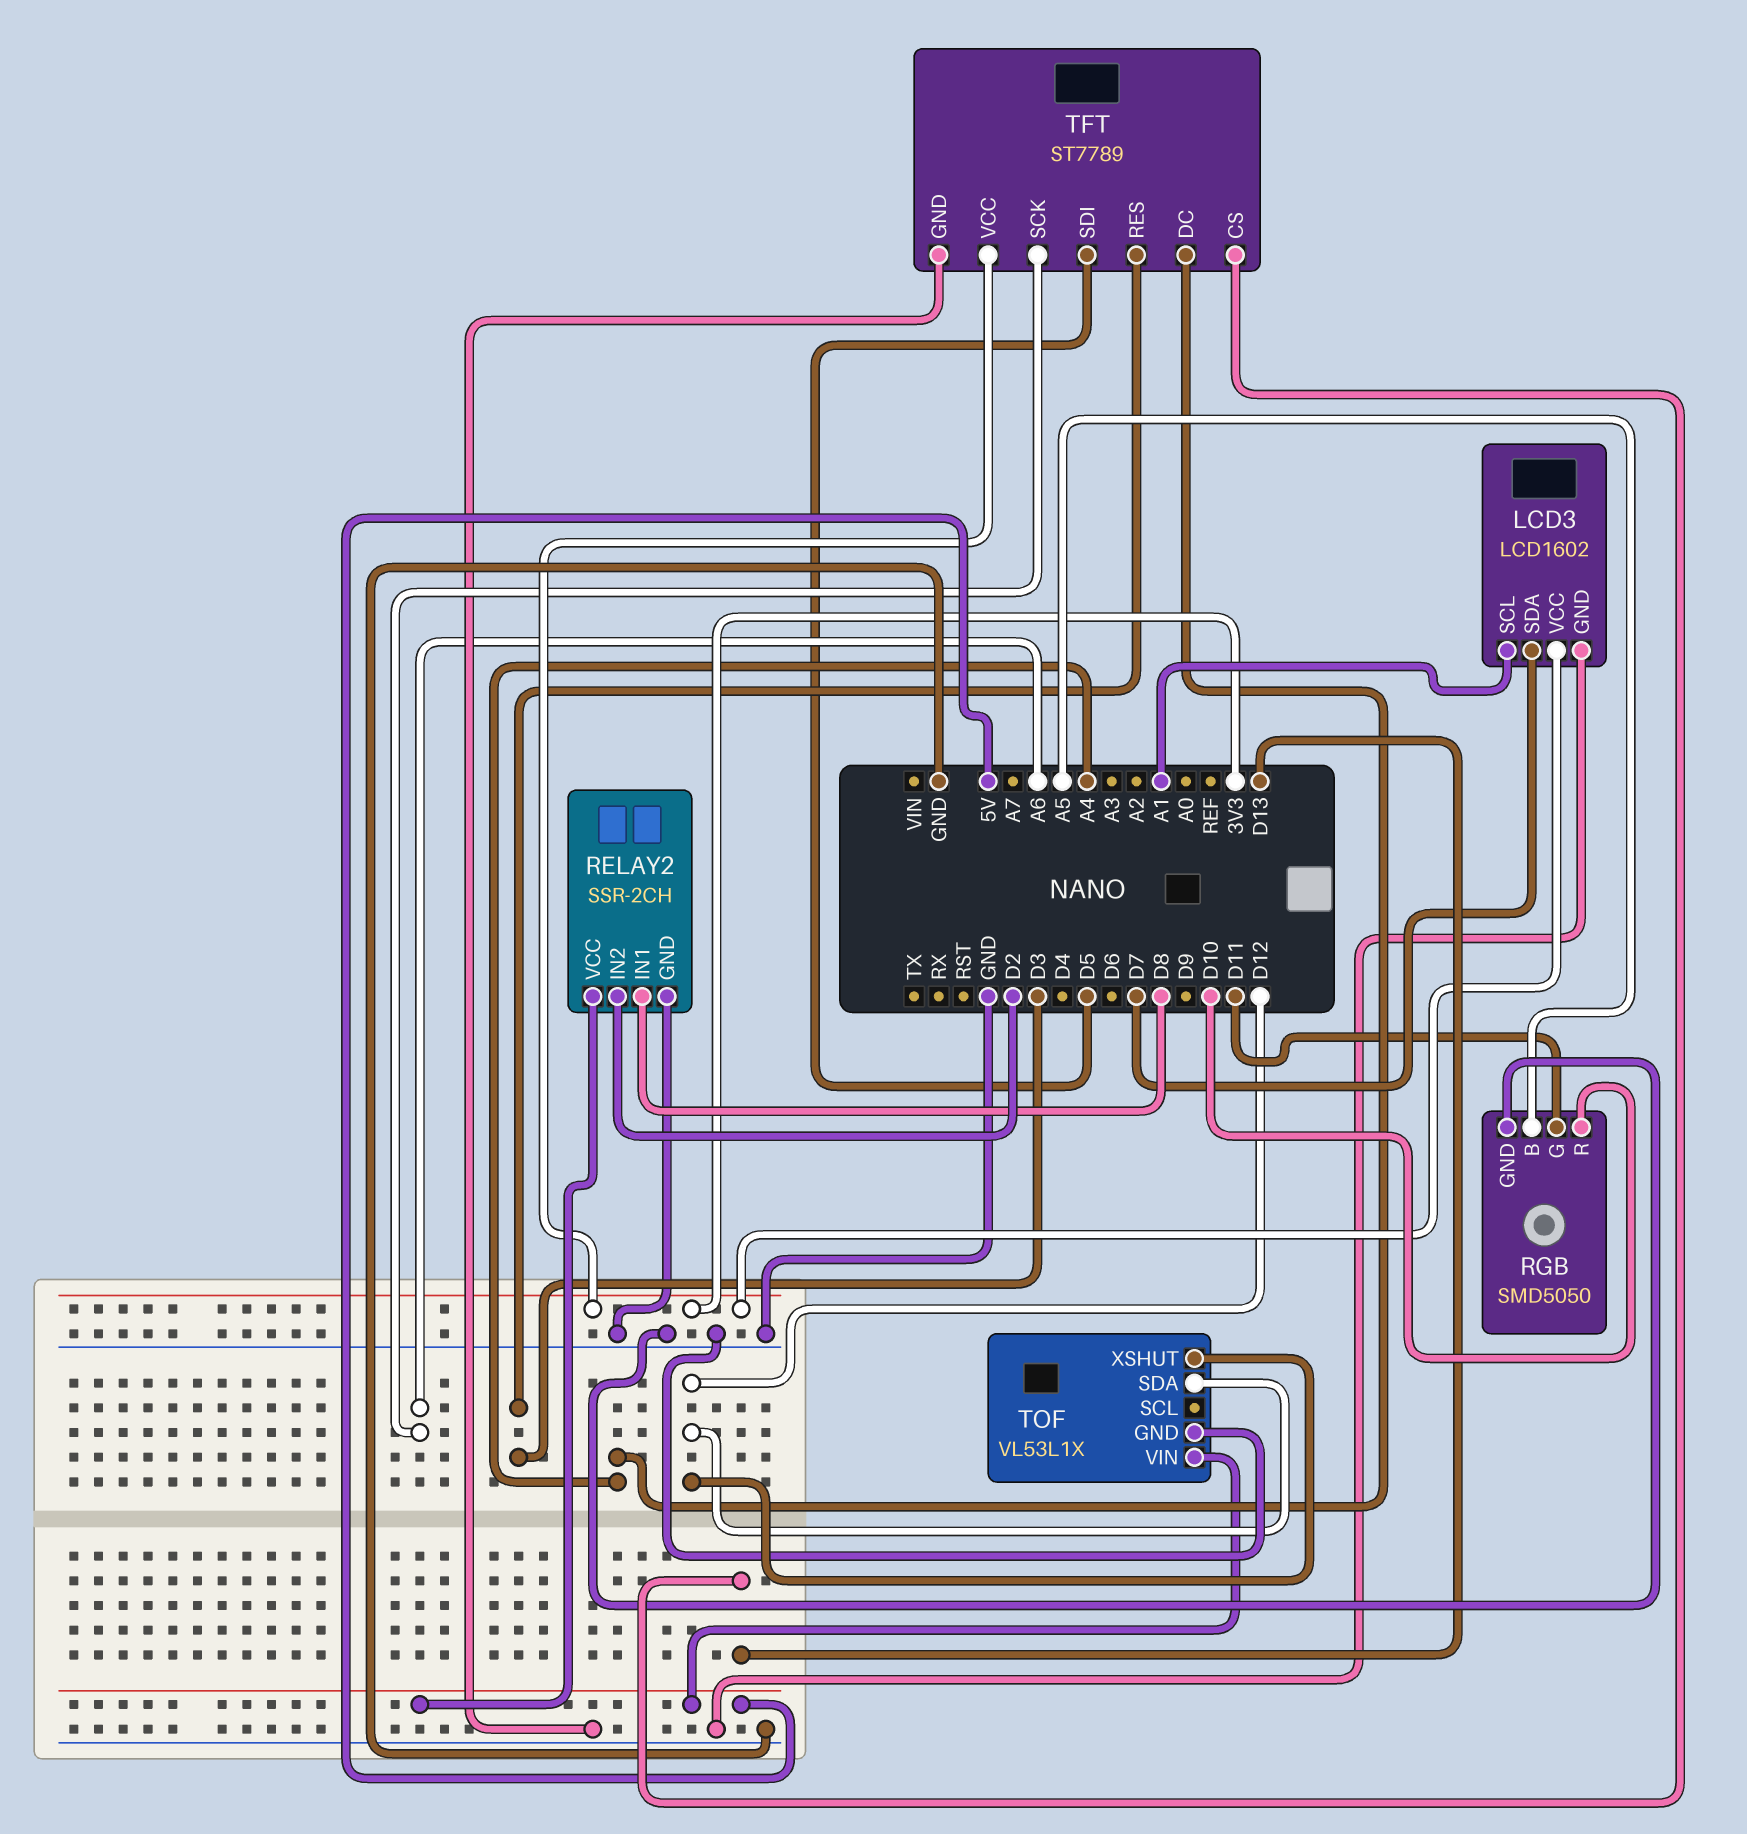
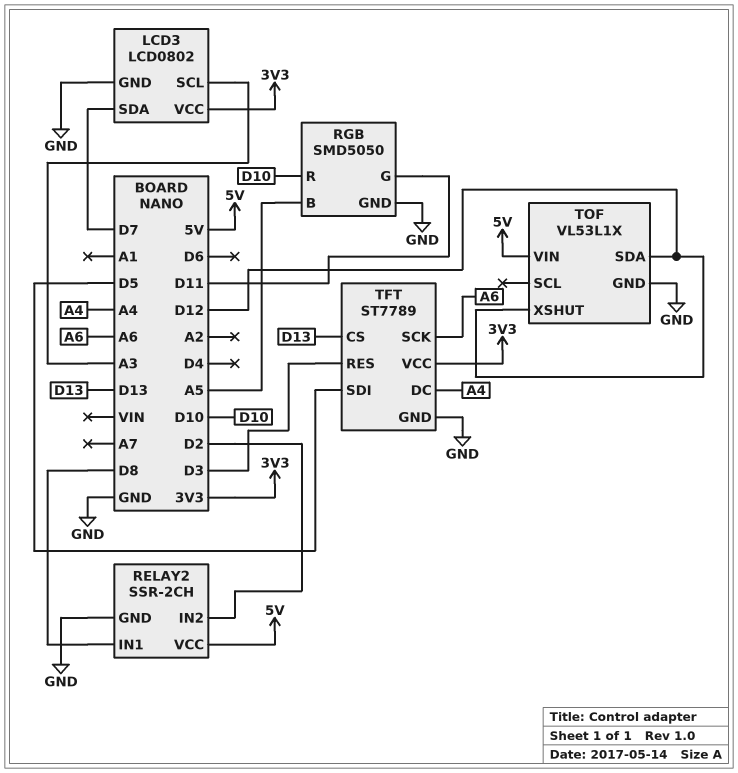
LCD3: LCD1602 -> LCD0802
LCD3 pin SCL: A1 -> A3

